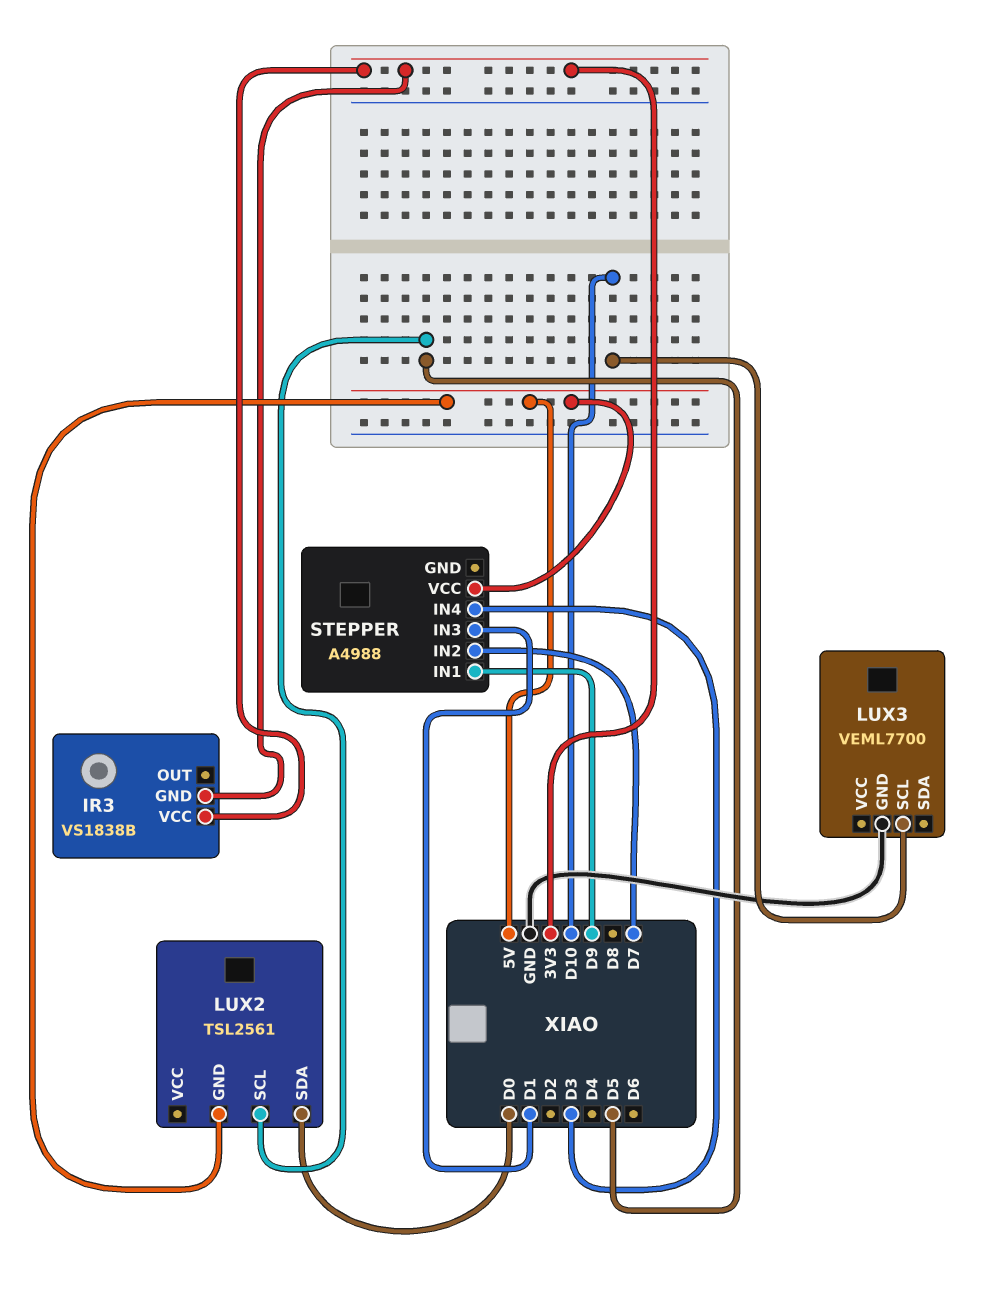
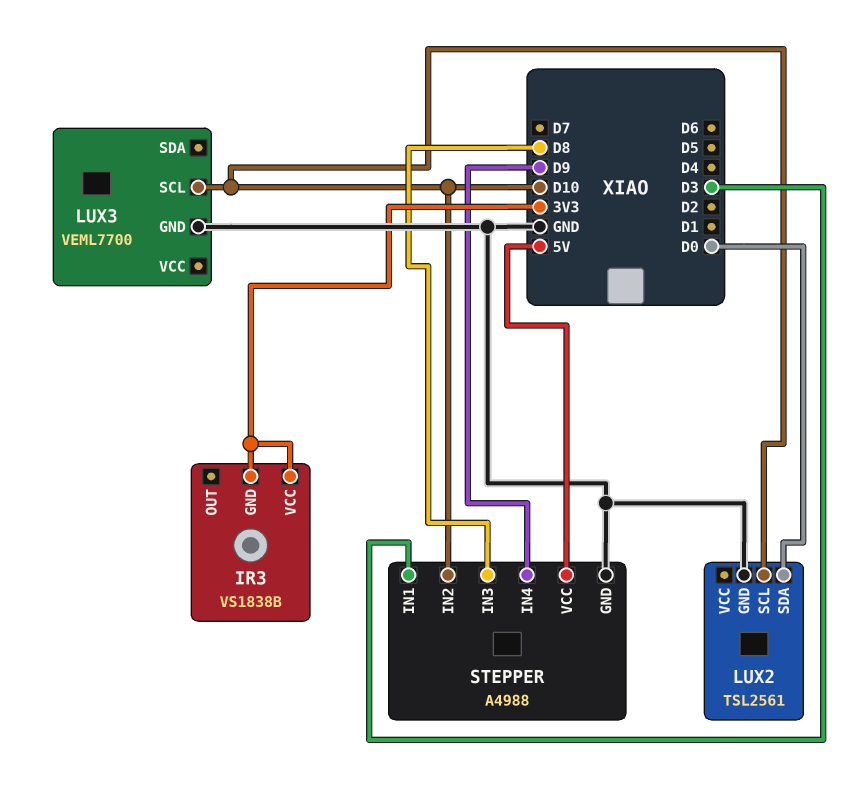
LUX2 pin GND: 5V -> GND
LUX2 pin SCL: D5 -> D10
STEPPER pin GND: none -> GND
STEPPER pin IN1: D9 -> D3
STEPPER pin IN2: D7 -> D10
STEPPER pin IN3: D1 -> D8
STEPPER pin IN4: D3 -> D9

